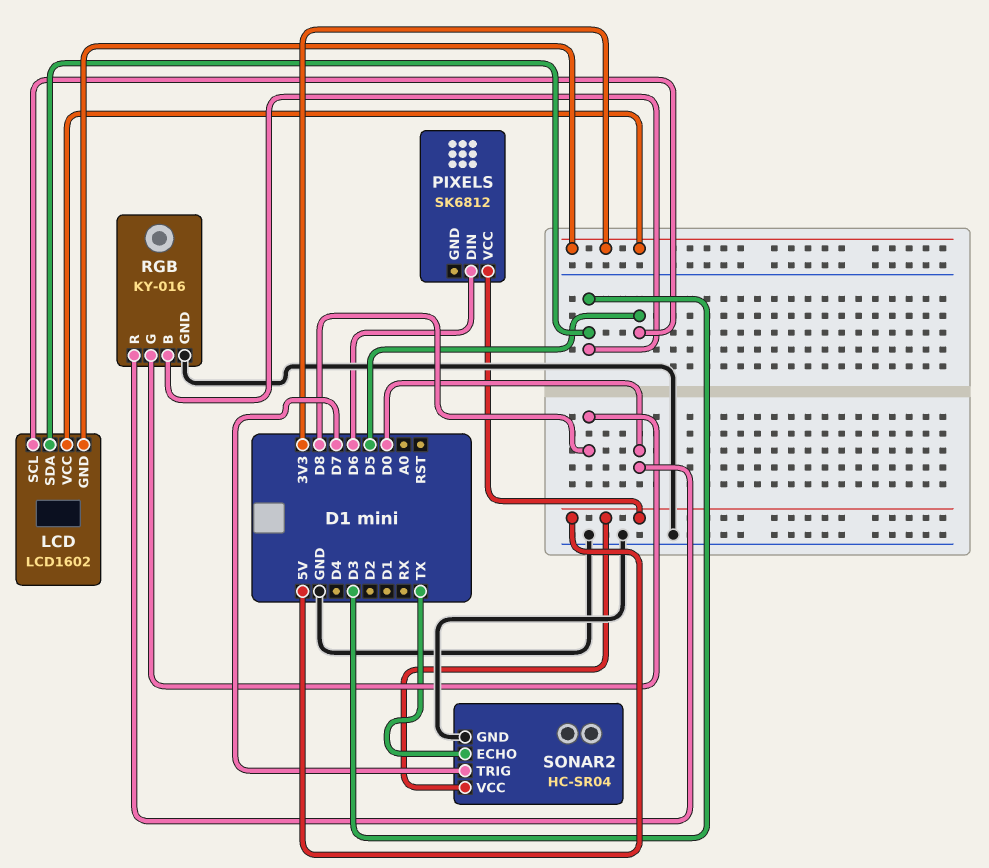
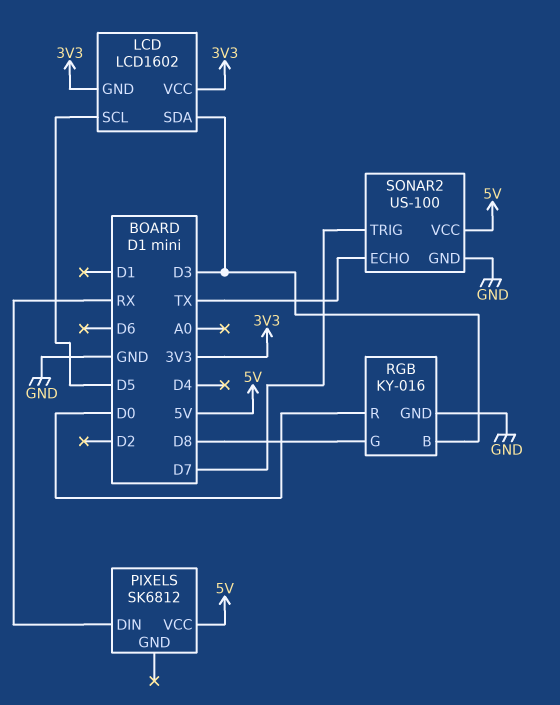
PIXELS pin DIN: D6 -> RX
SONAR2: HC-SR04 -> US-100

